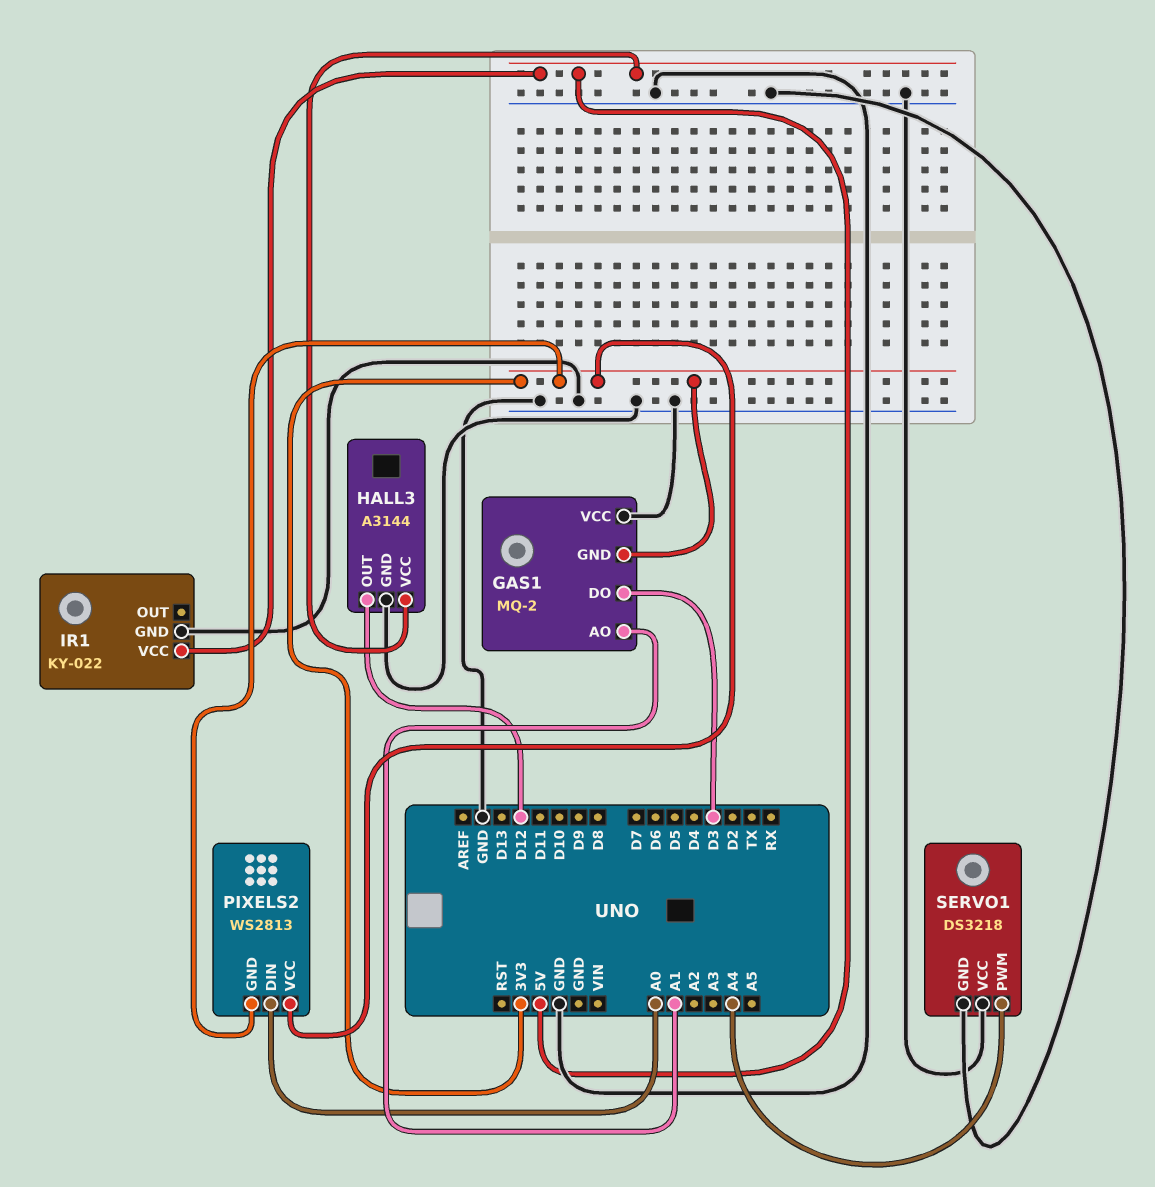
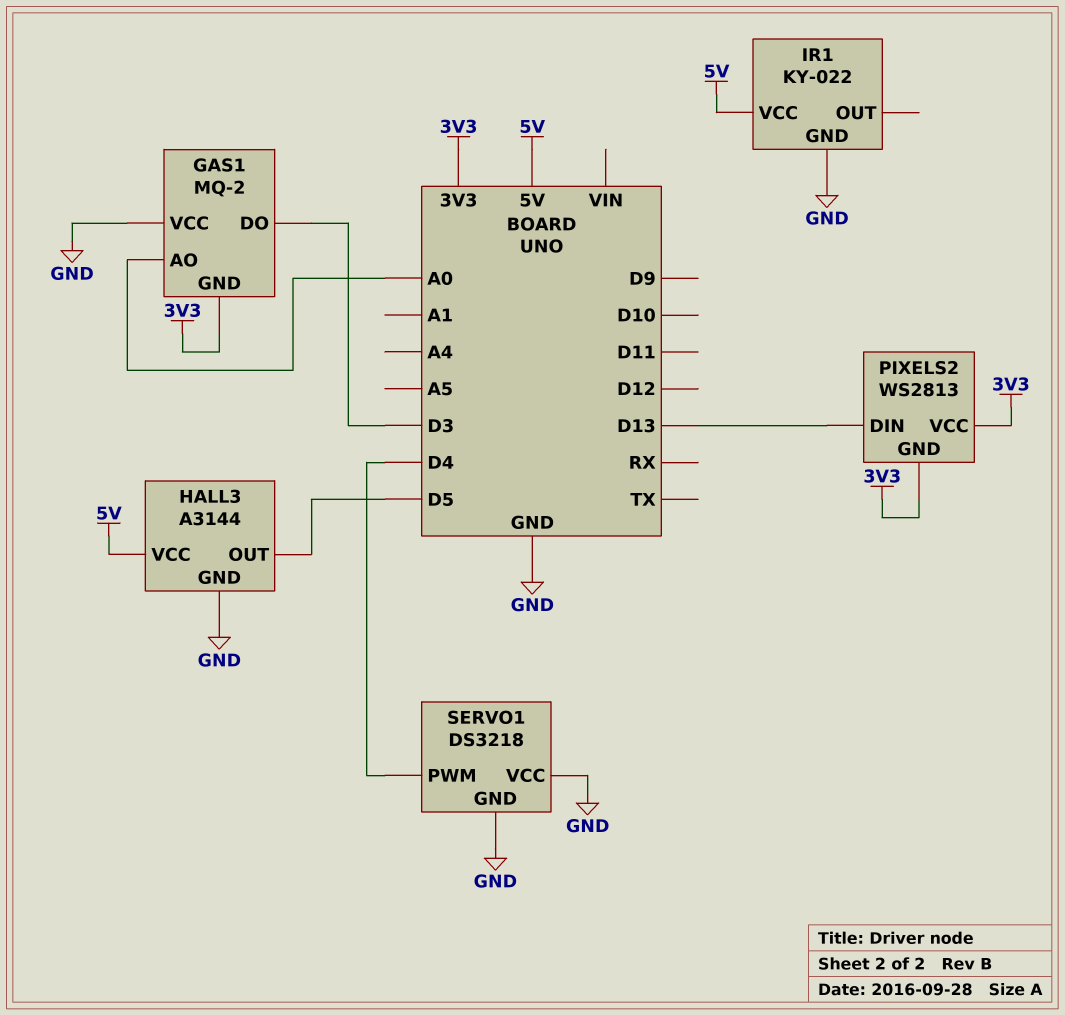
GAS1 pin AO: A1 -> A0
HALL3 pin OUT: D12 -> D5
PIXELS2 pin DIN: A0 -> D13
SERVO1 pin PWM: A4 -> D4

